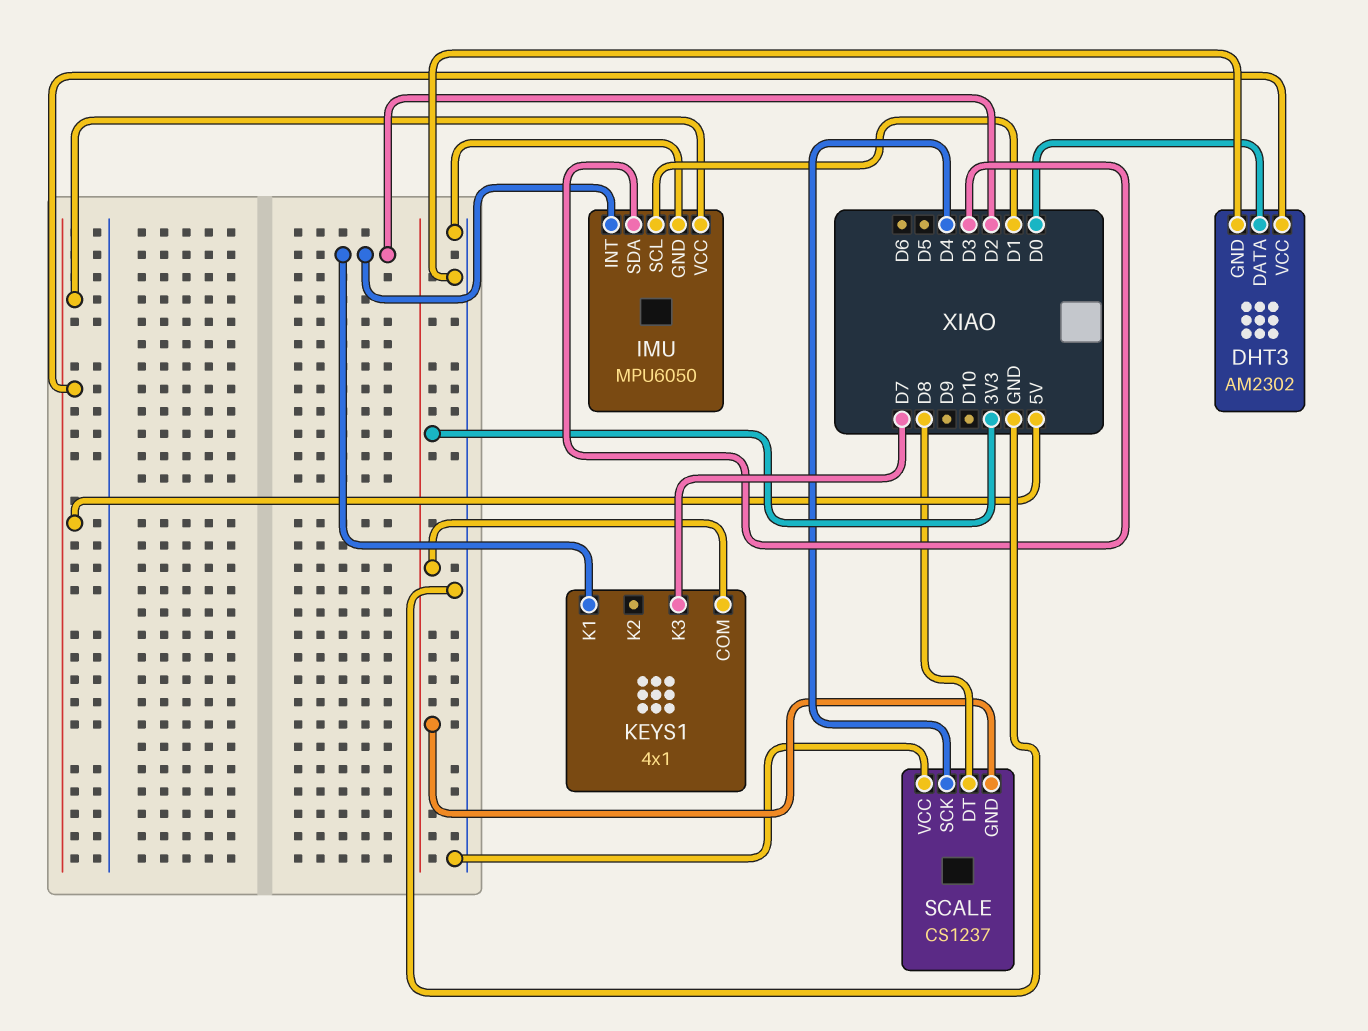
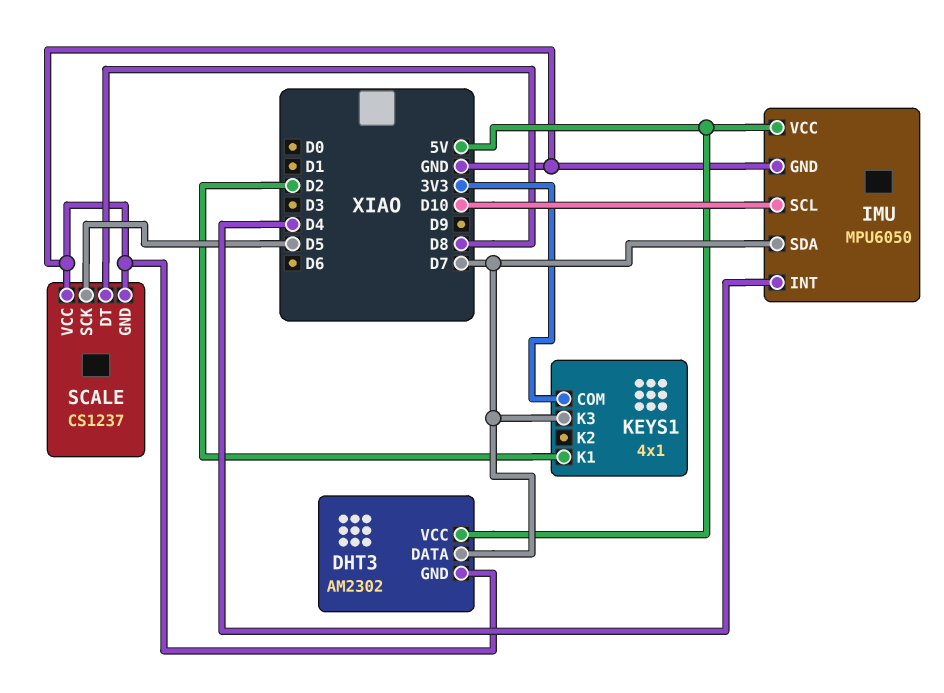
DHT3 pin DATA: D0 -> D7
IMU pin INT: D2 -> D4
IMU pin SCL: D1 -> D10
IMU pin SDA: D3 -> D7
SCALE pin GND: 3V3 -> GND
SCALE pin SCK: D4 -> D5

